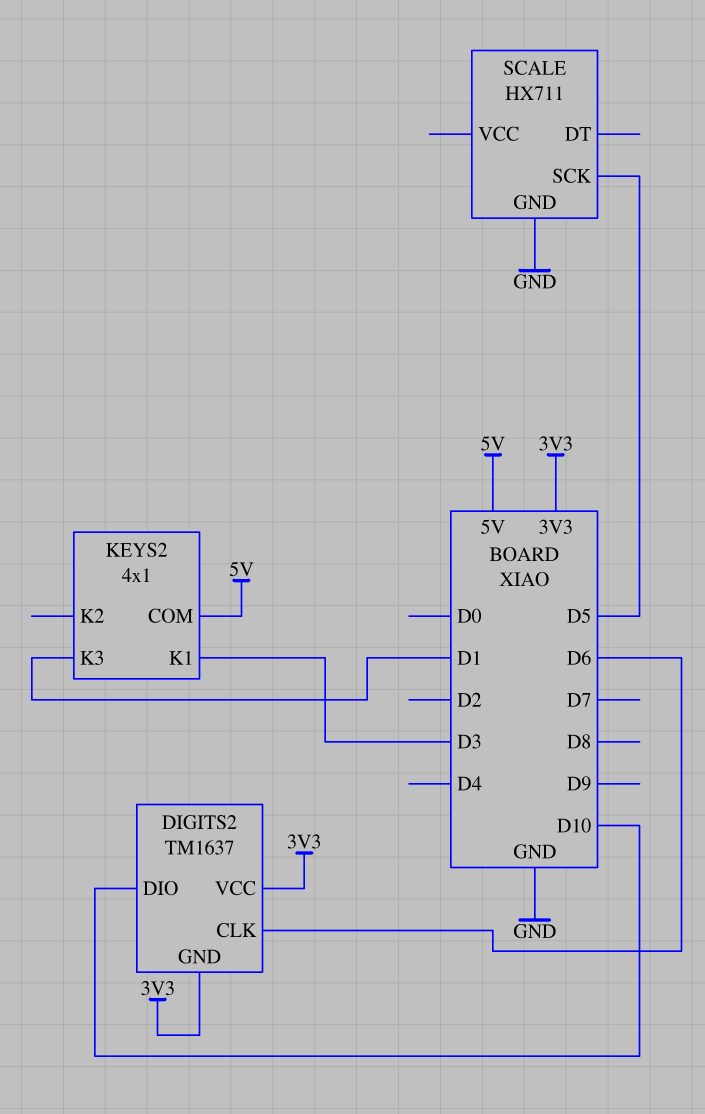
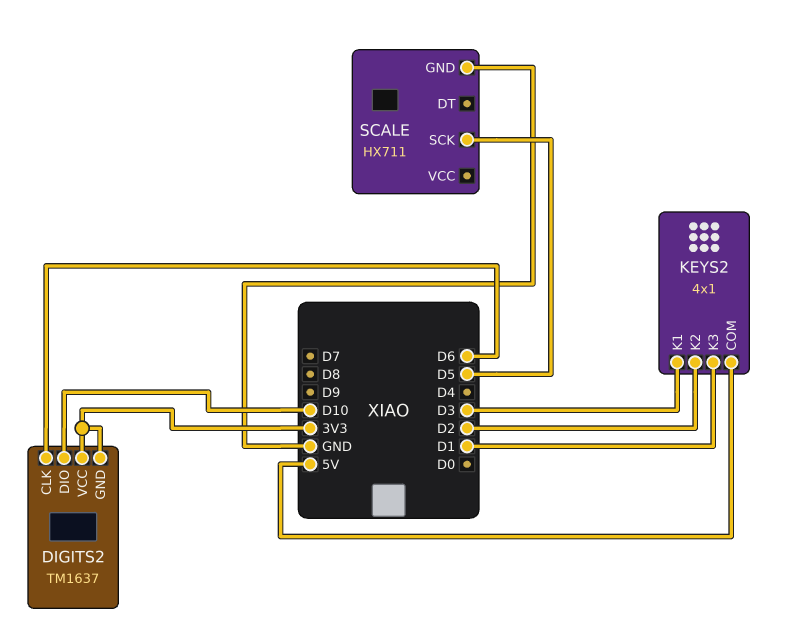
KEYS2 pin K2: none -> D2

